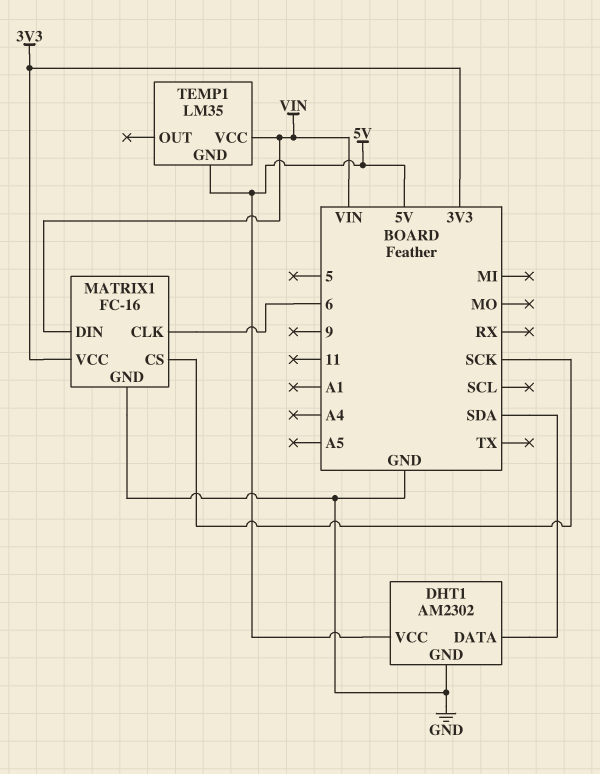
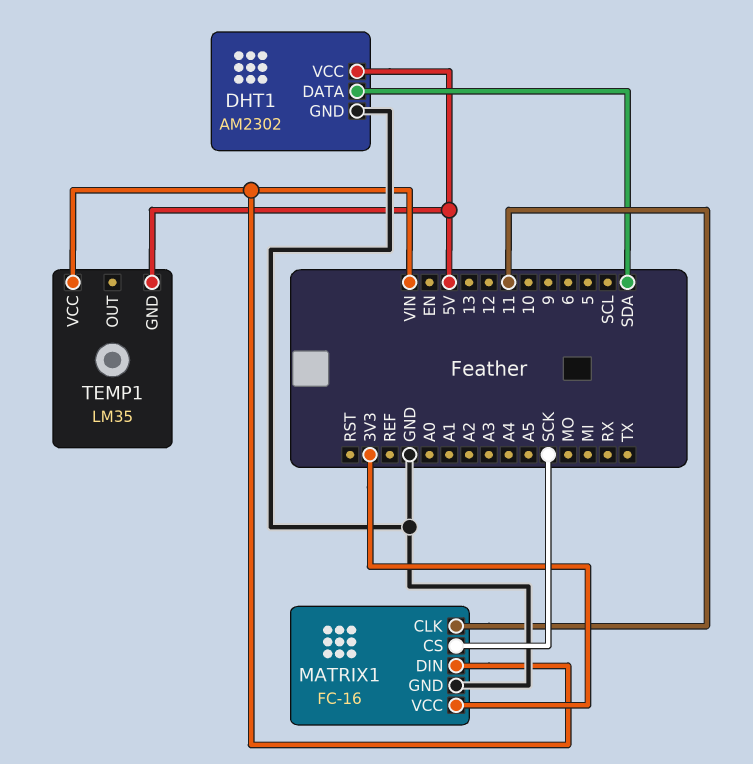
MATRIX1 pin CLK: 6 -> 11

